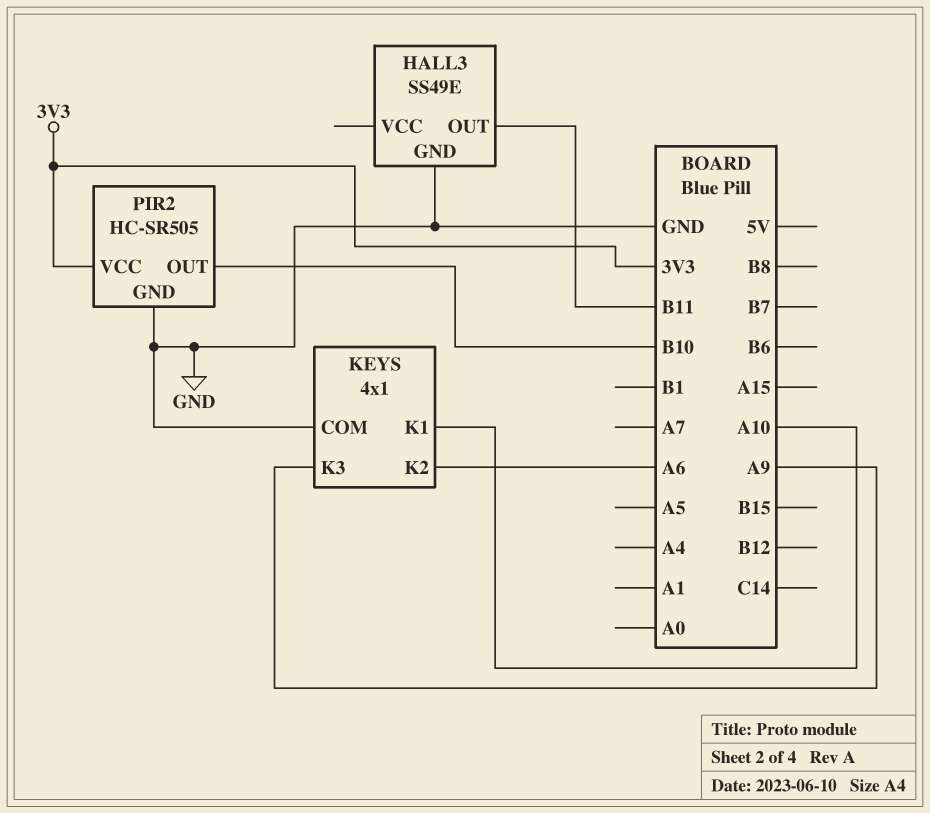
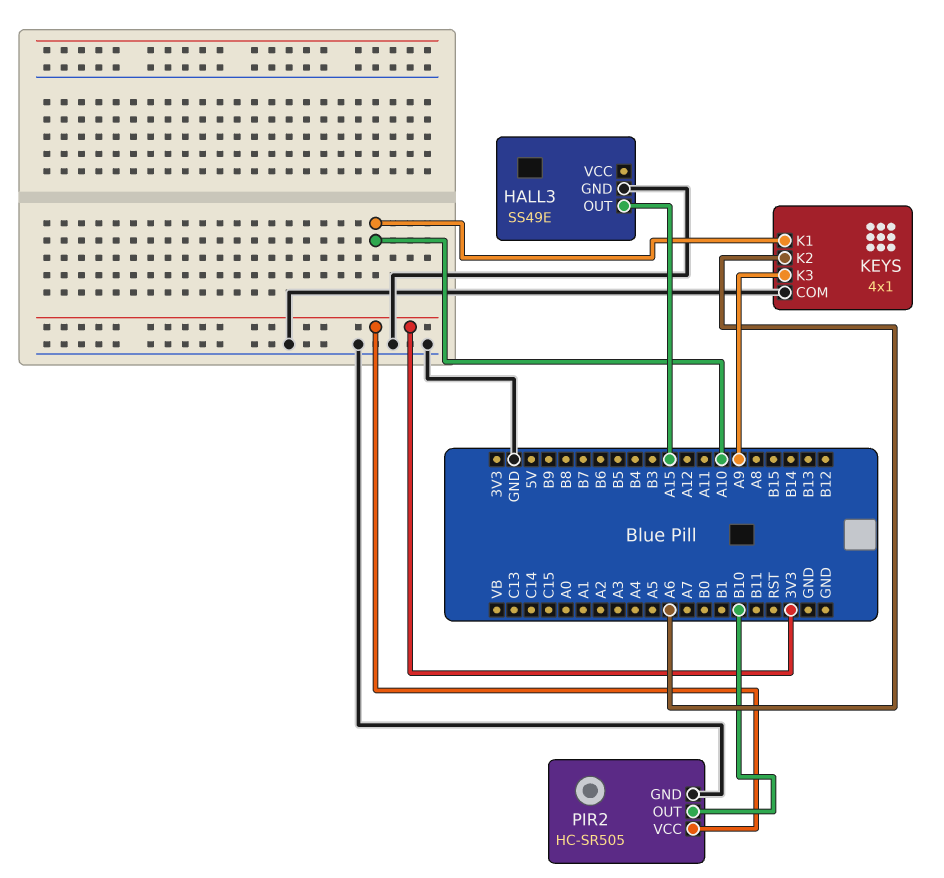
HALL3 pin OUT: B11 -> A15

